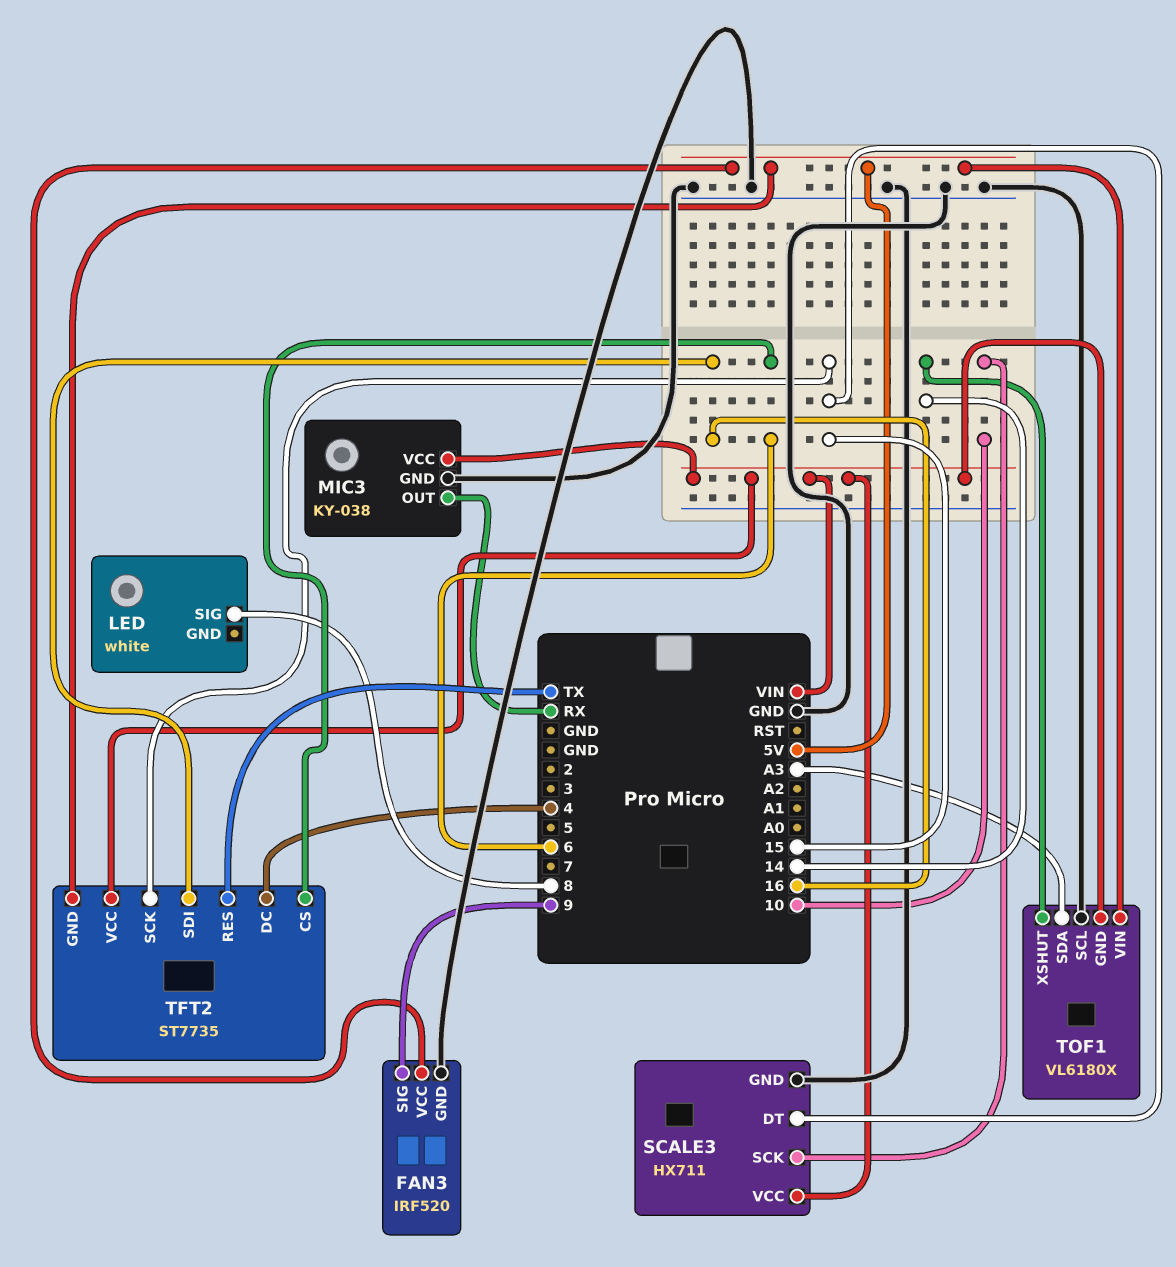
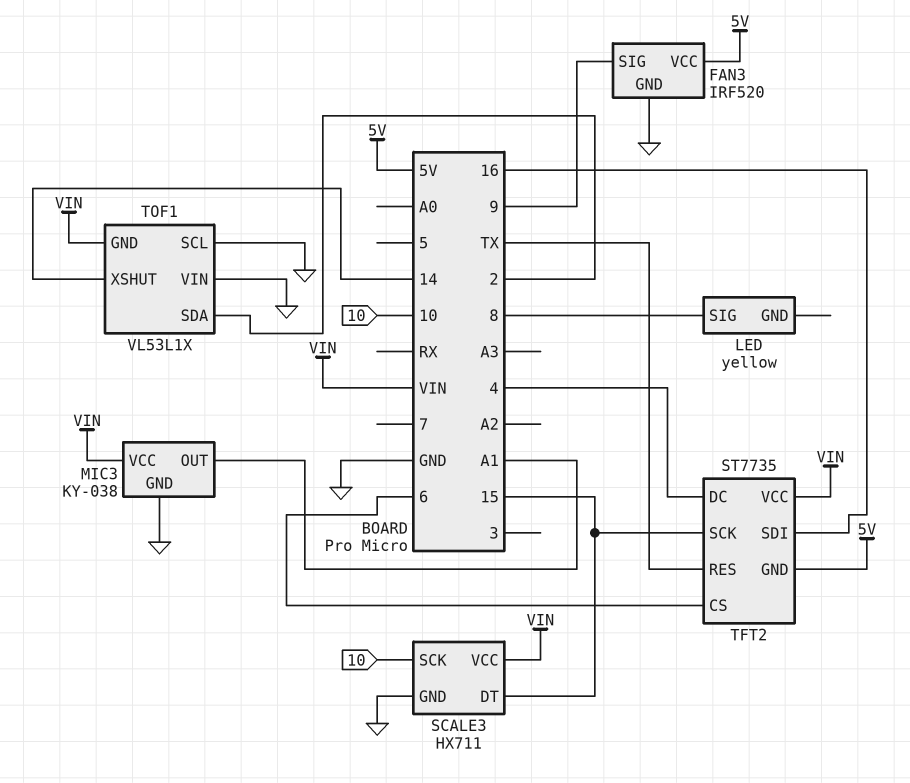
LED: white -> yellow
MIC3 pin OUT: RX -> A1
TOF1: VL6180X -> VL53L1X
TOF1 pin SDA: A3 -> 2
TOF1 pin VIN: 5V -> GND

